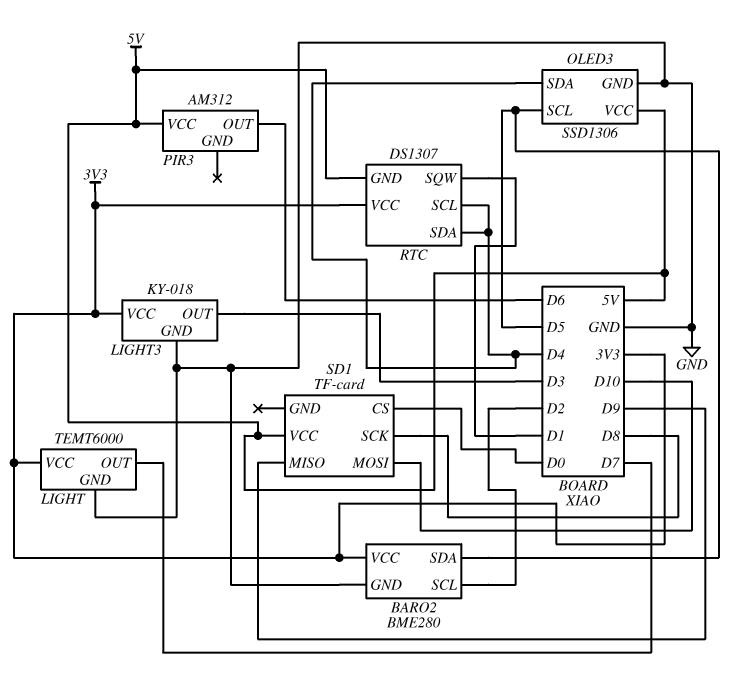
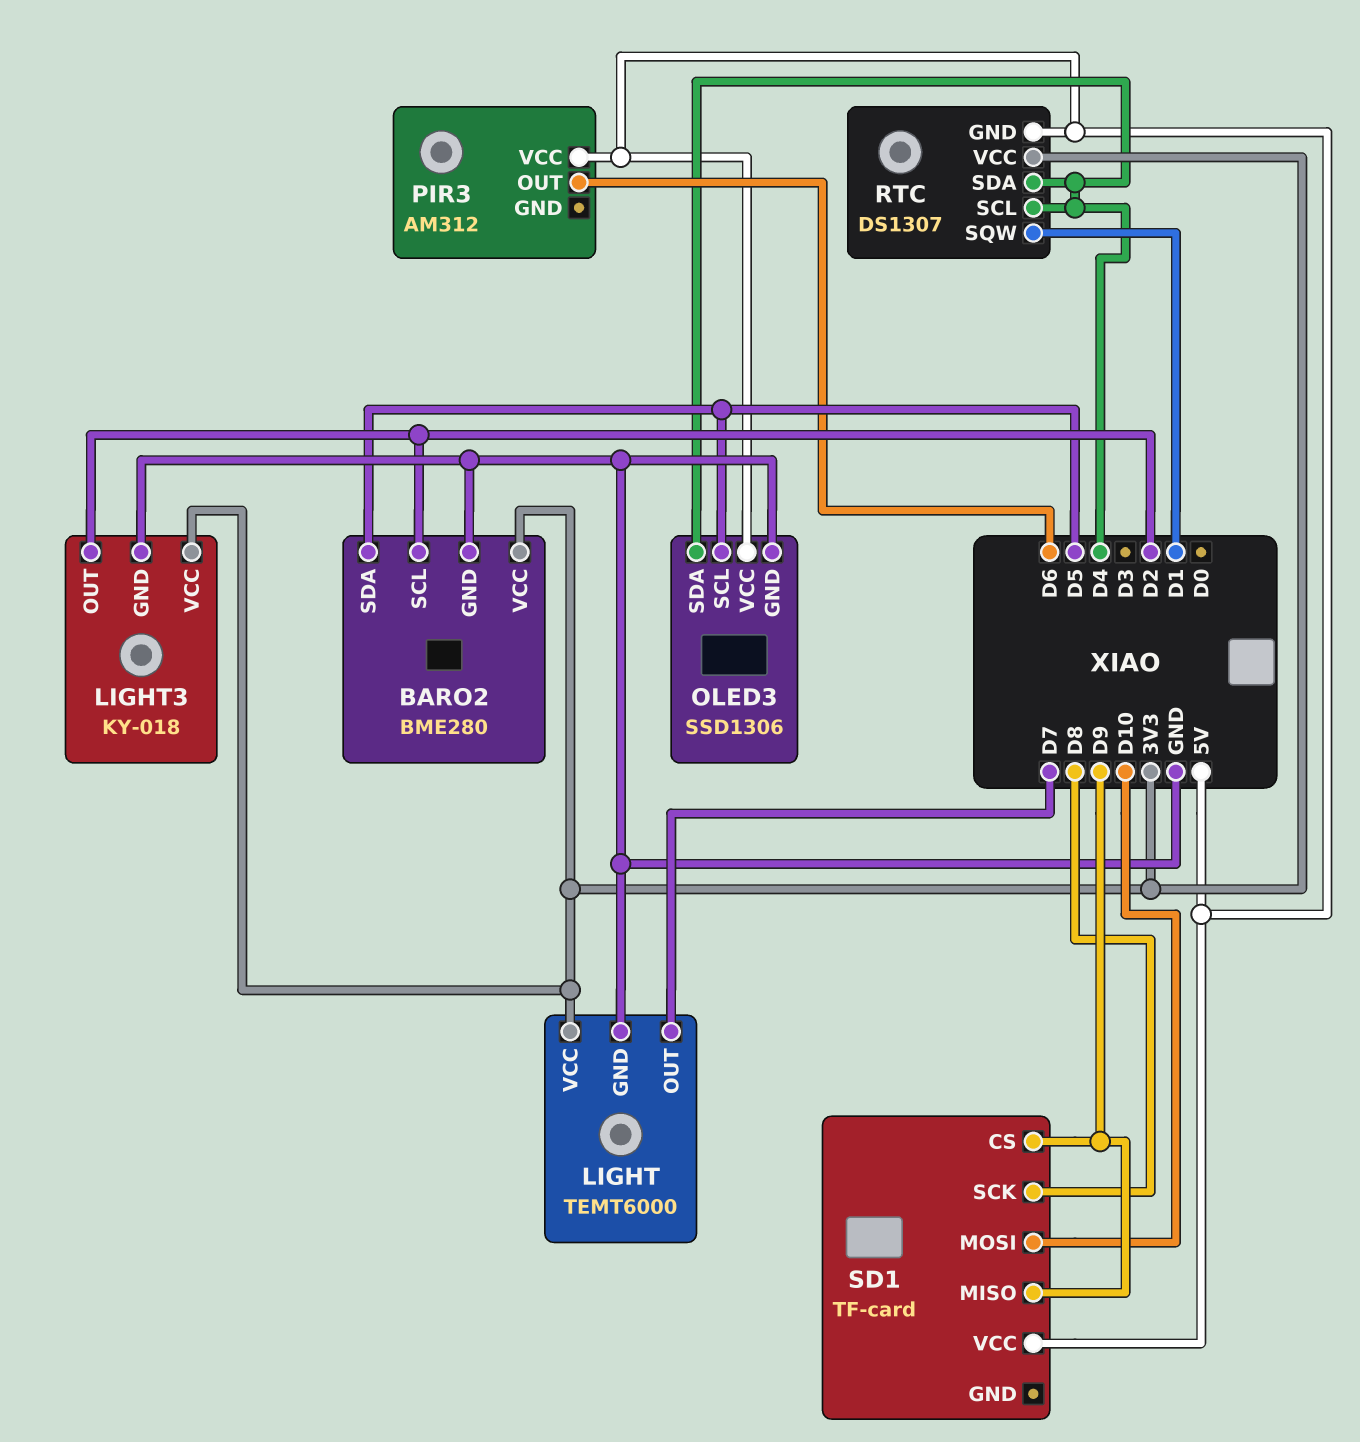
LIGHT3 pin OUT: D3 -> D2
SD1 pin CS: D0 -> D9

